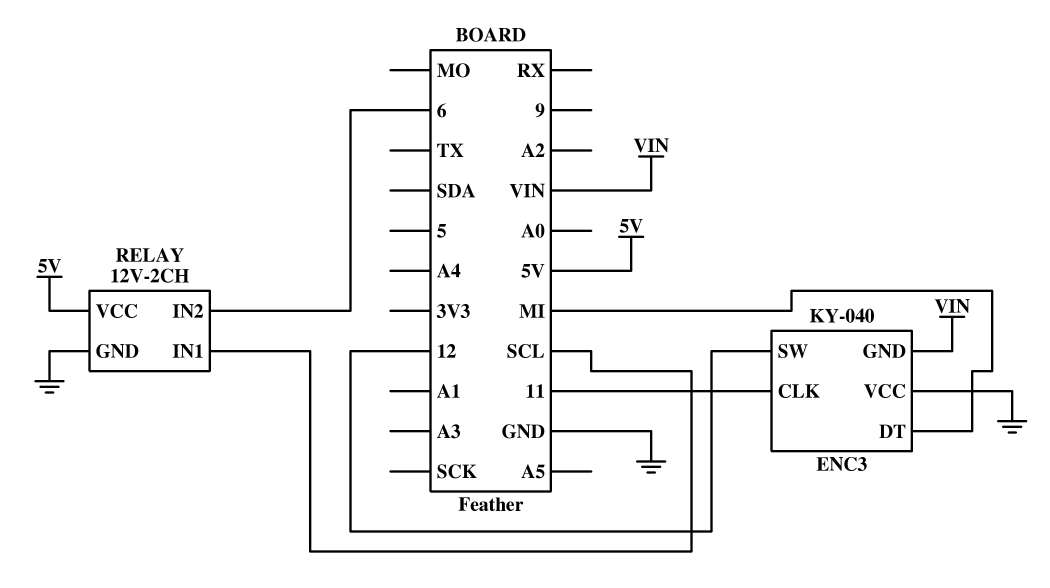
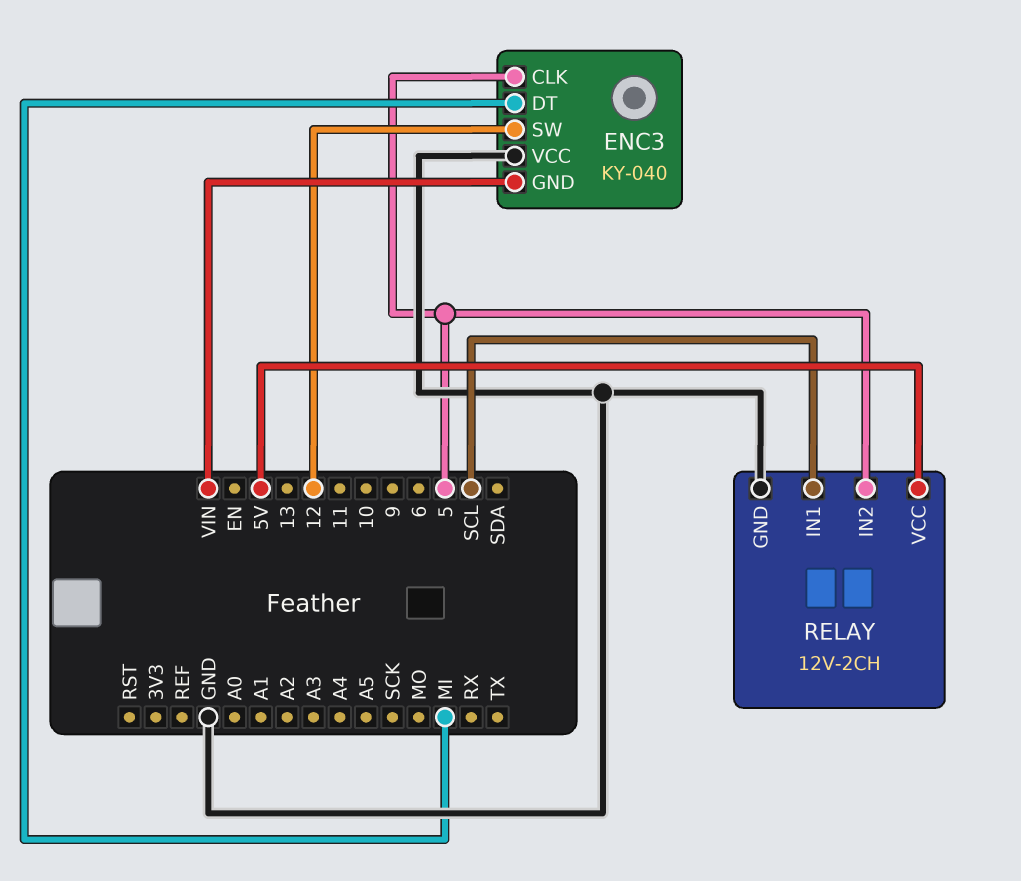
ENC3 pin CLK: 11 -> 5
RELAY pin IN2: 6 -> 5

